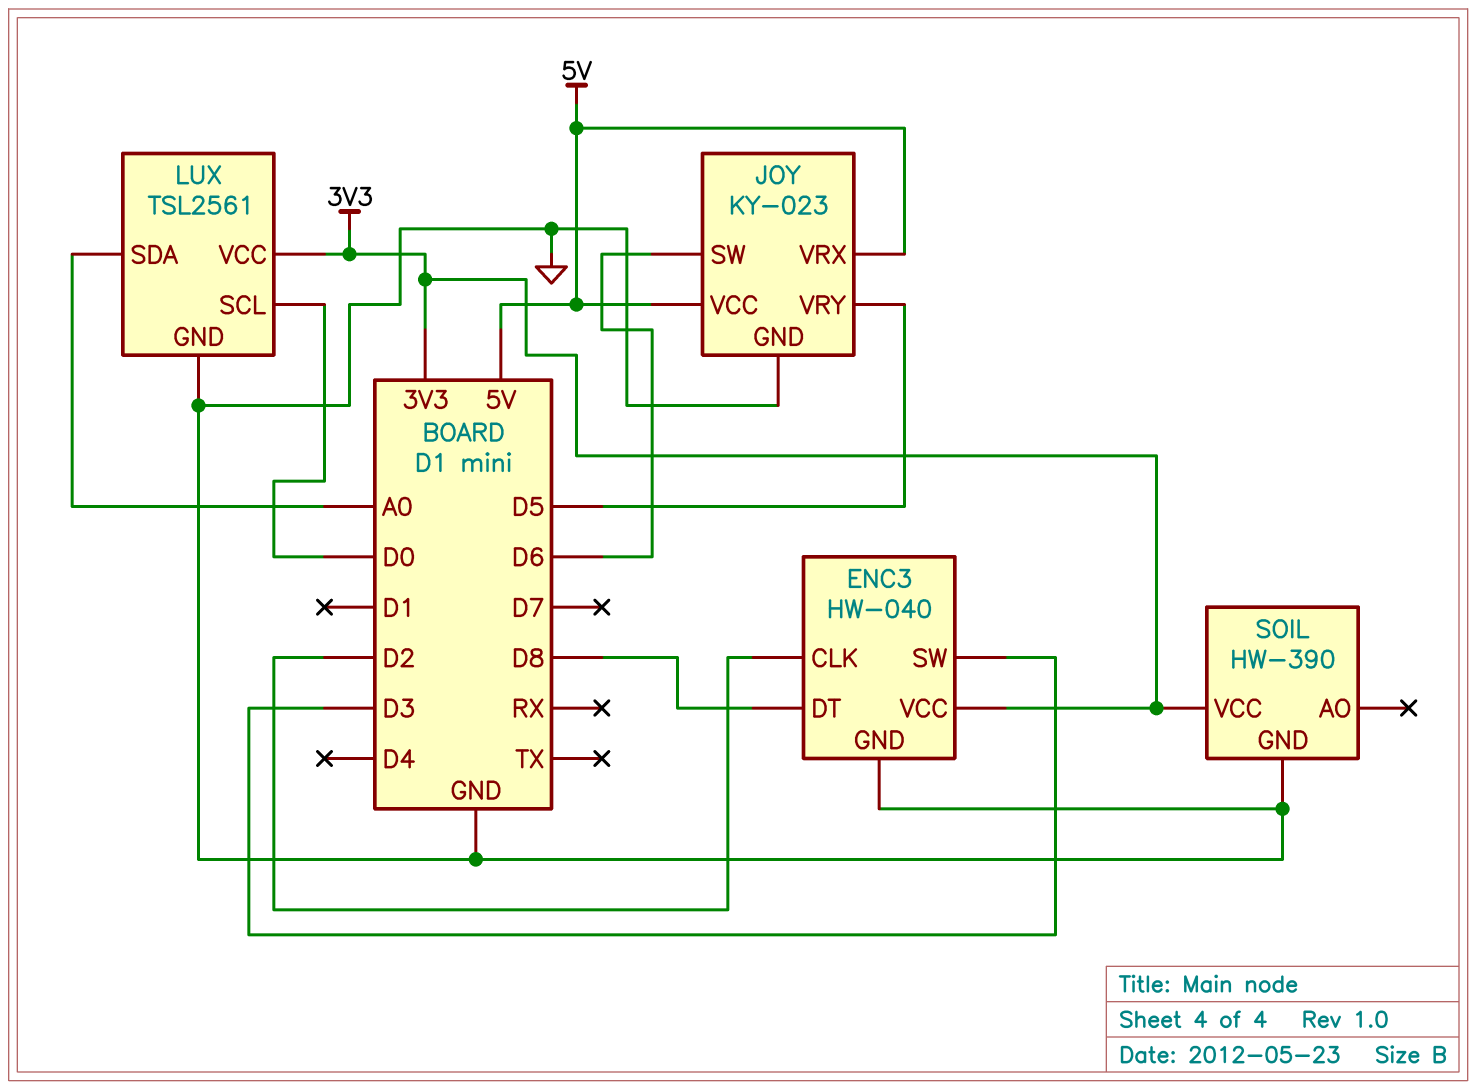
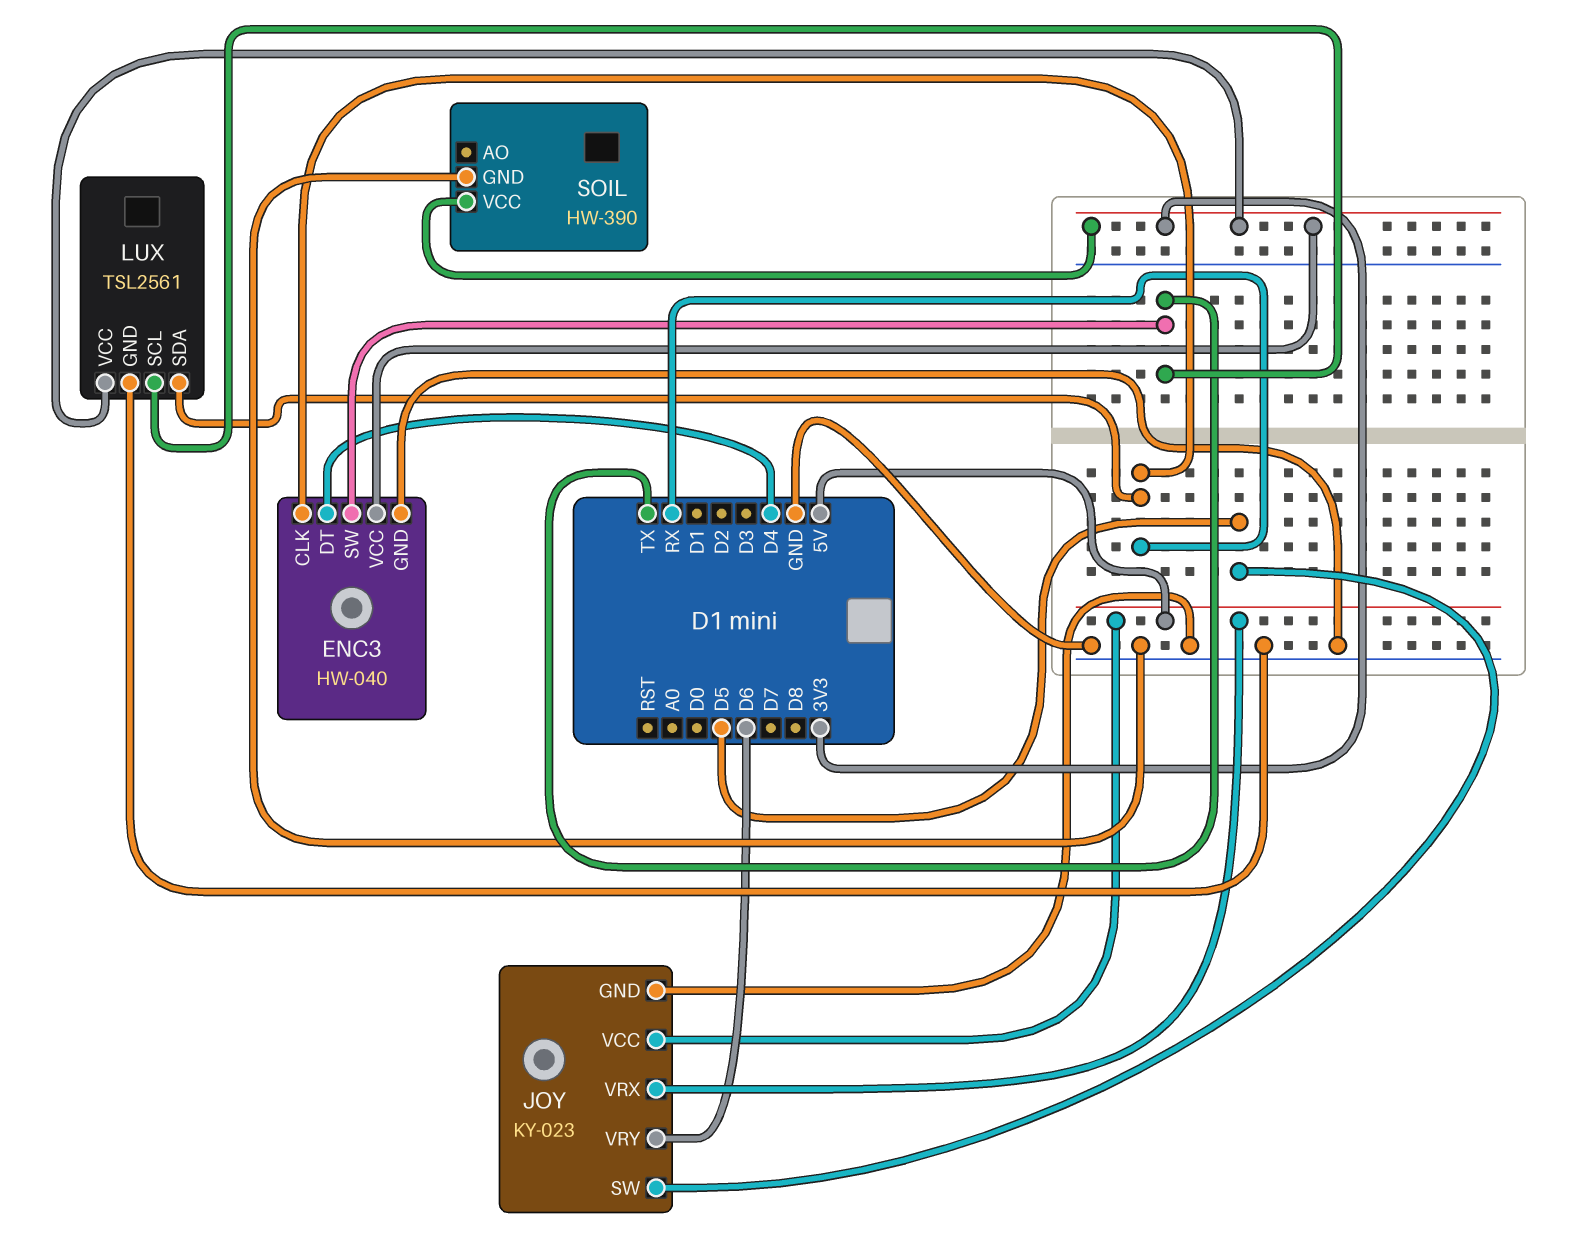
ENC3 pin CLK: D2 -> RX
ENC3 pin DT: D8 -> D4
ENC3 pin SW: D3 -> TX
JOY pin SW: D6 -> D5
JOY pin VRY: D5 -> D6
LUX pin SCL: D0 -> TX
LUX pin SDA: A0 -> RX

